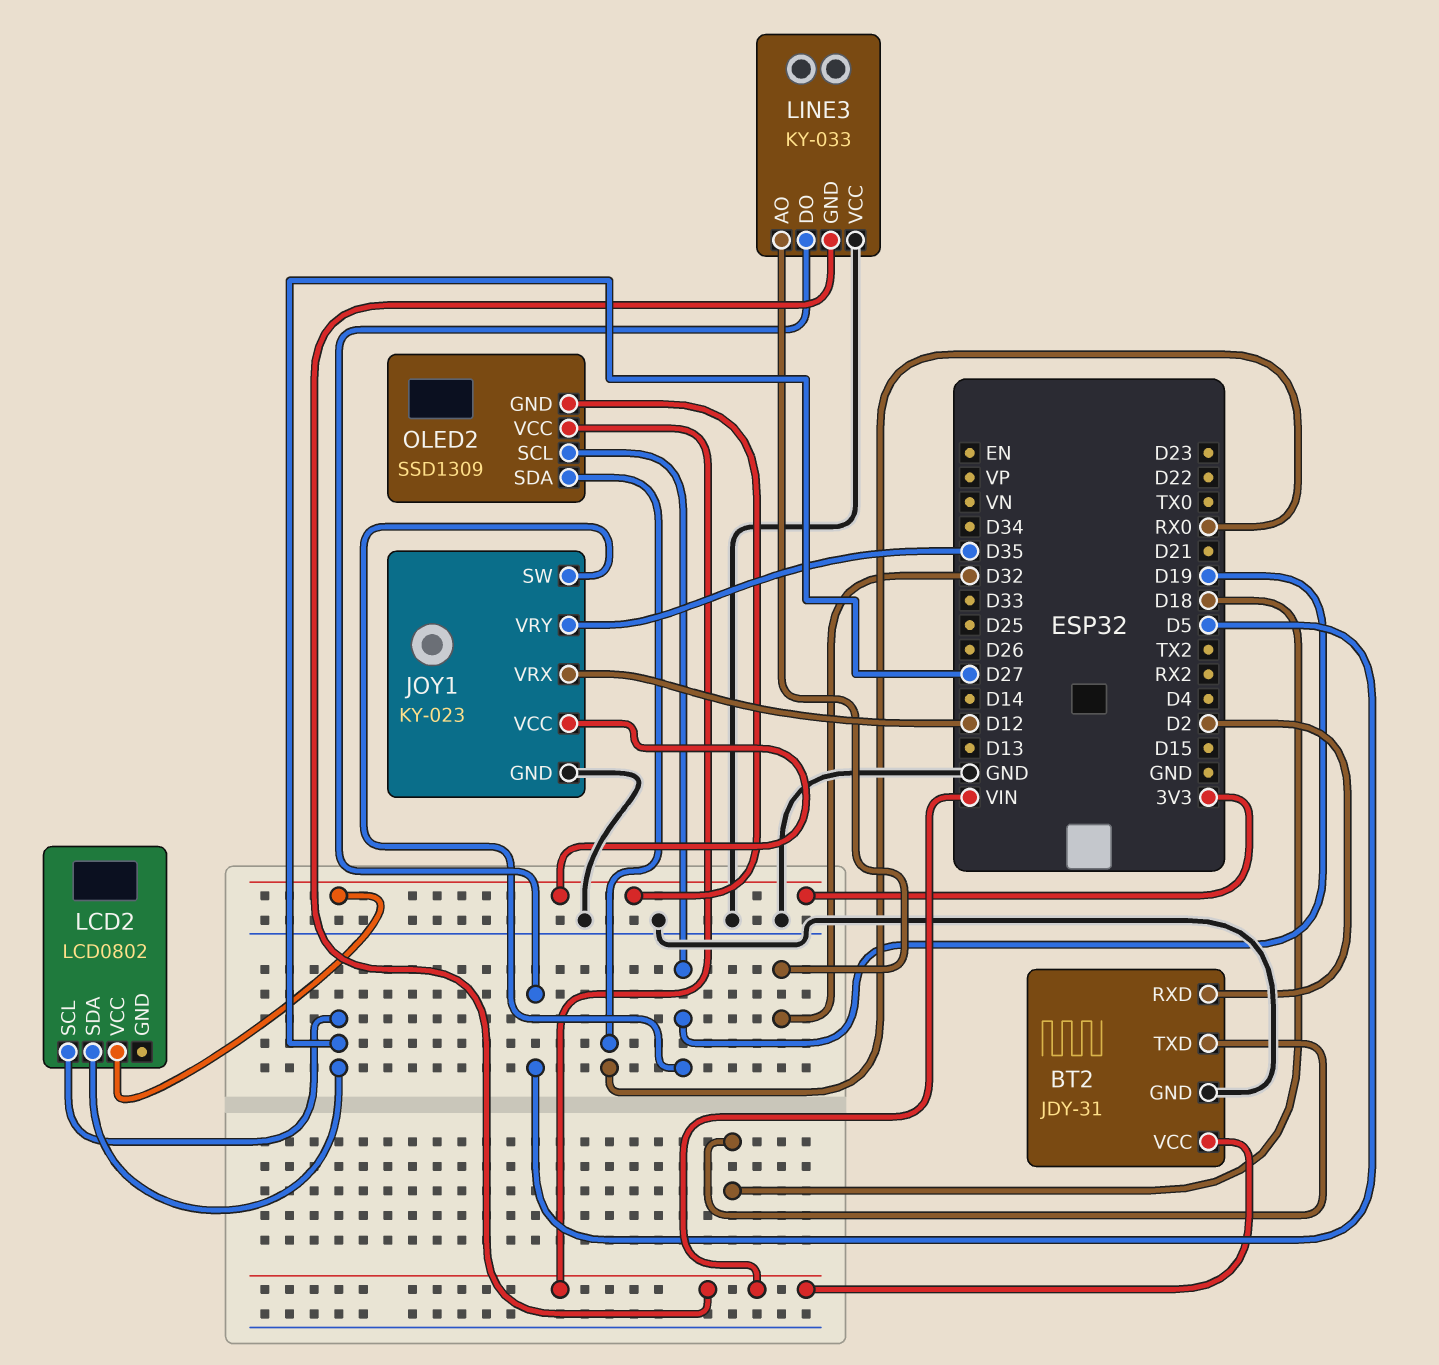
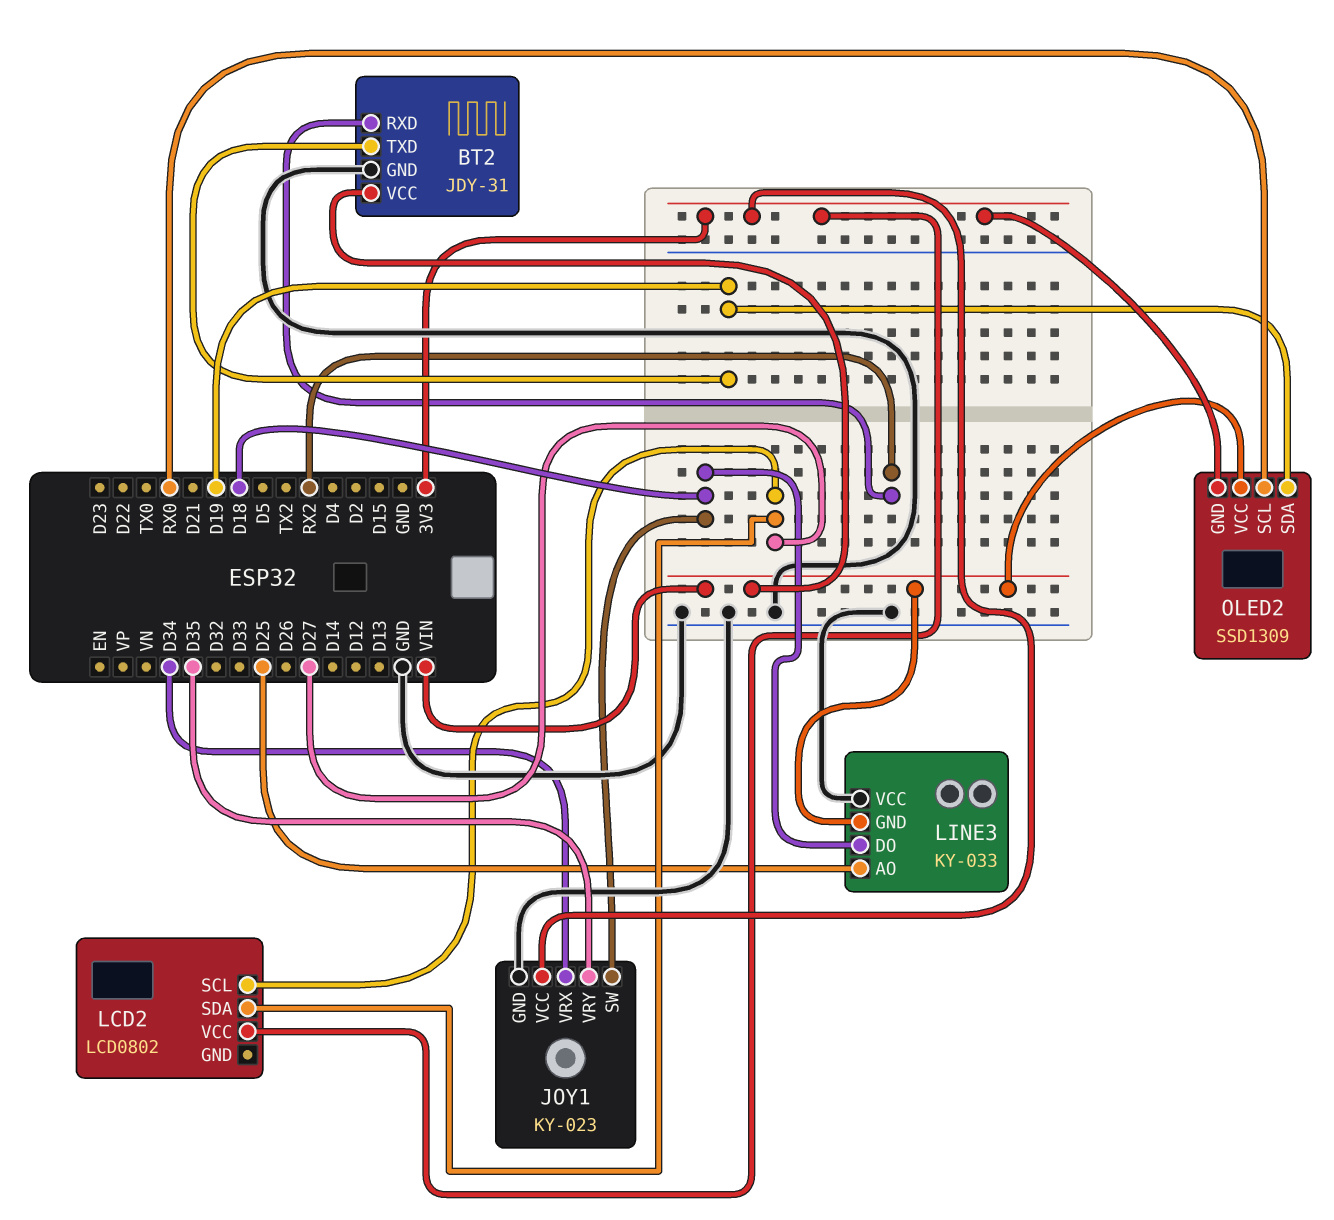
BT2 pin RXD: D2 -> RX2
BT2 pin TXD: D18 -> D19
JOY1 pin SW: D19 -> D18
JOY1 pin VRX: D12 -> D34
LINE3 pin AO: D32 -> D25
LINE3 pin DO: D5 -> D18
OLED2 pin SCL: D19 -> RX0
OLED2 pin SDA: RX0 -> D19

